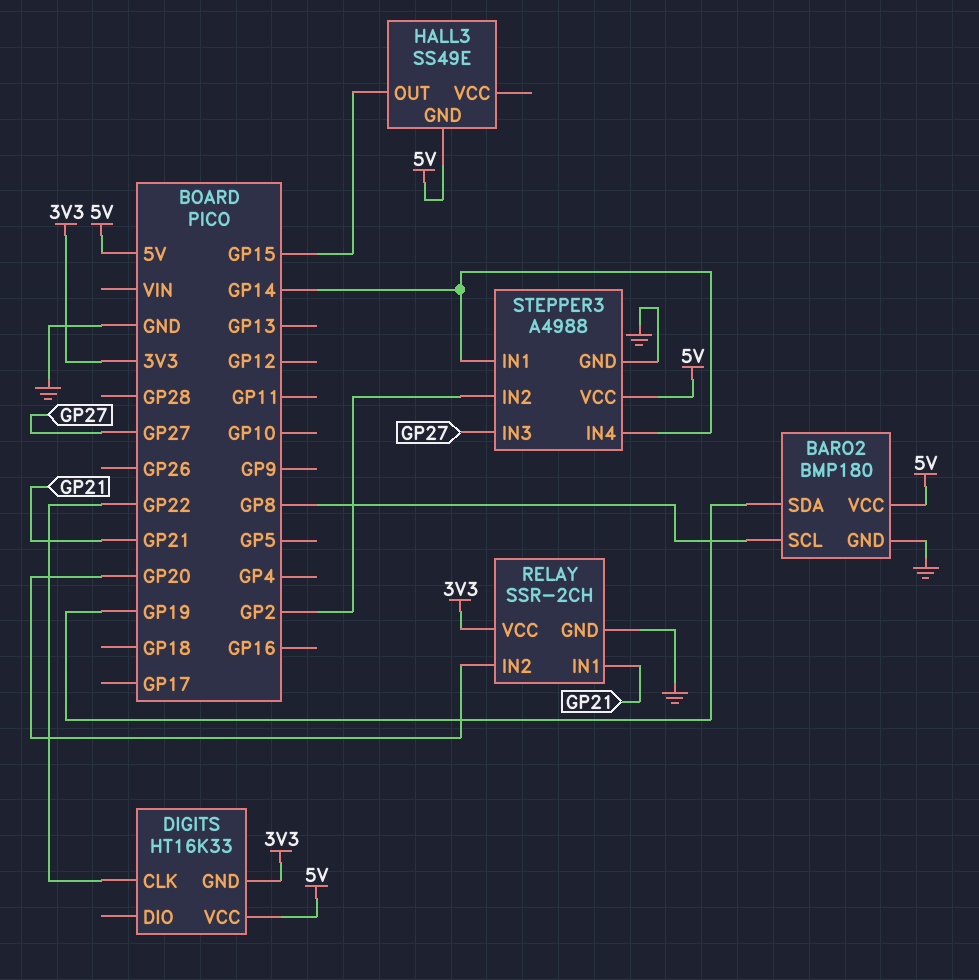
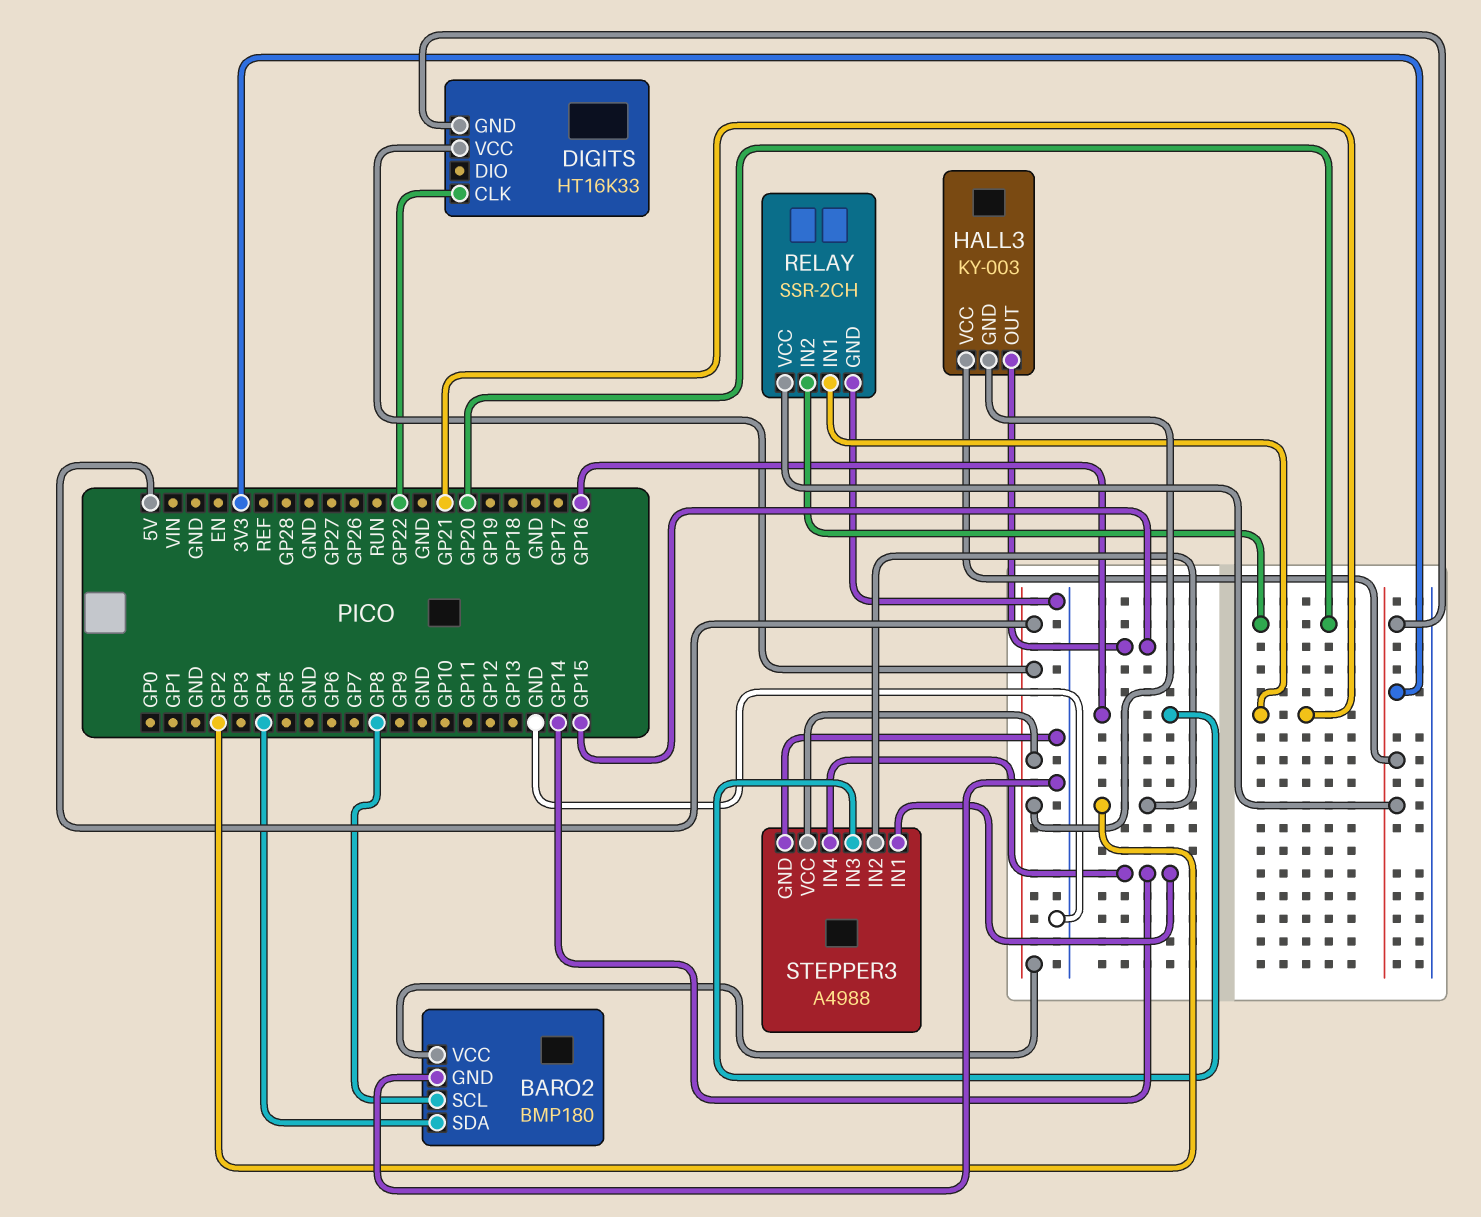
BARO2 pin SDA: GP19 -> GP4
HALL3: SS49E -> KY-003
HALL3 pin VCC: none -> 3V3
STEPPER3 pin IN3: GP27 -> GP16

